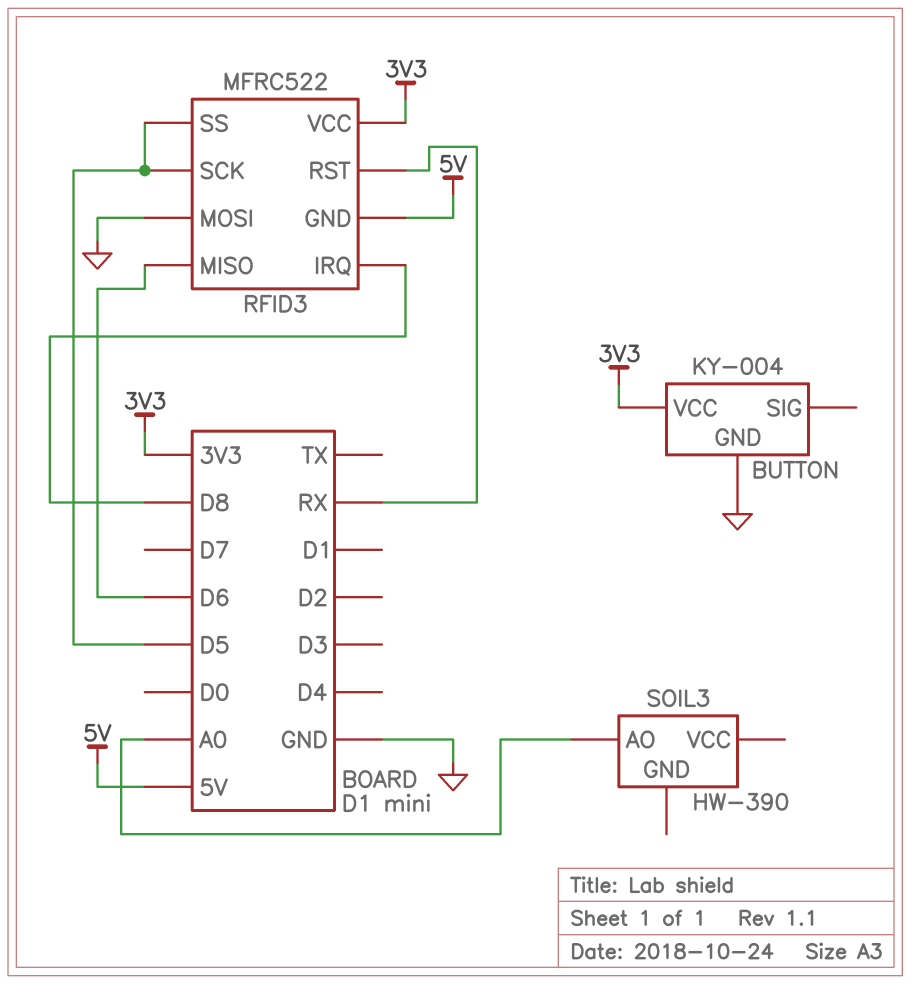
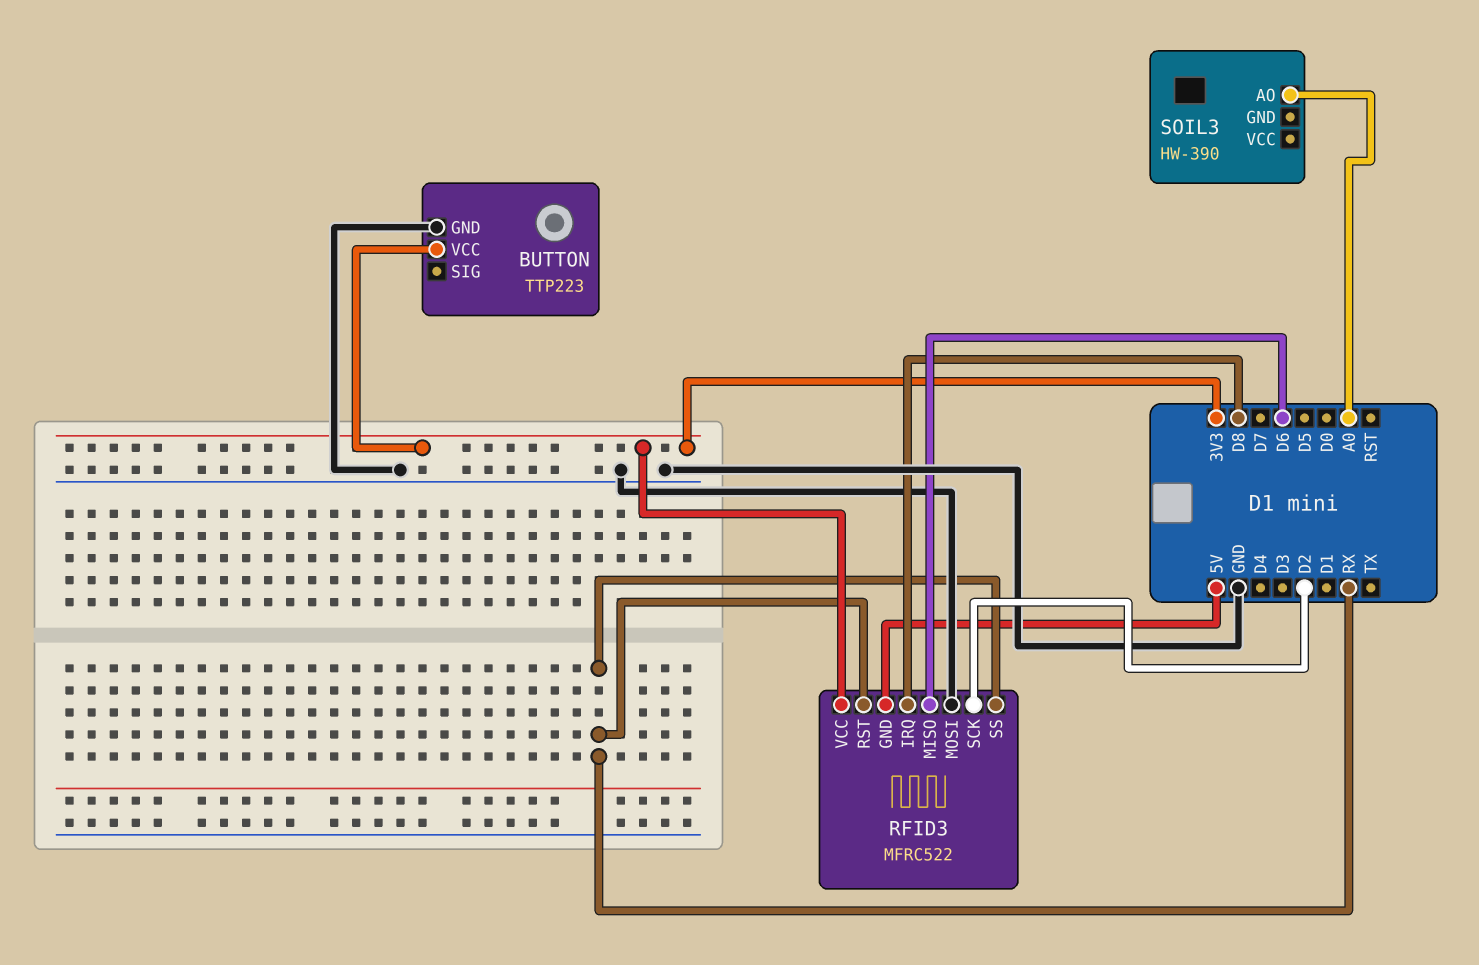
BUTTON: KY-004 -> TTP223
RFID3 pin SCK: D5 -> D2
RFID3 pin SS: D5 -> RX

